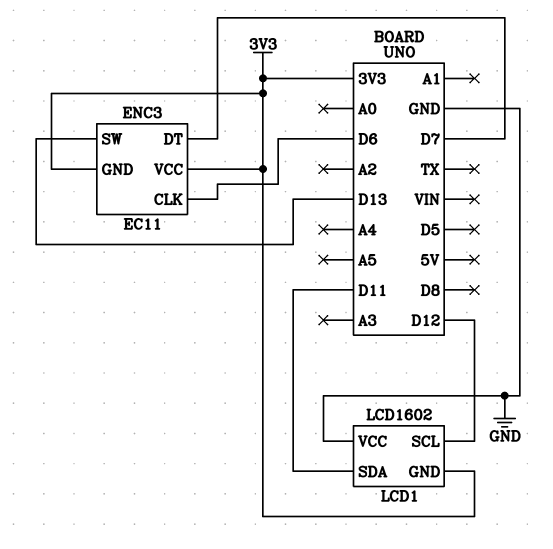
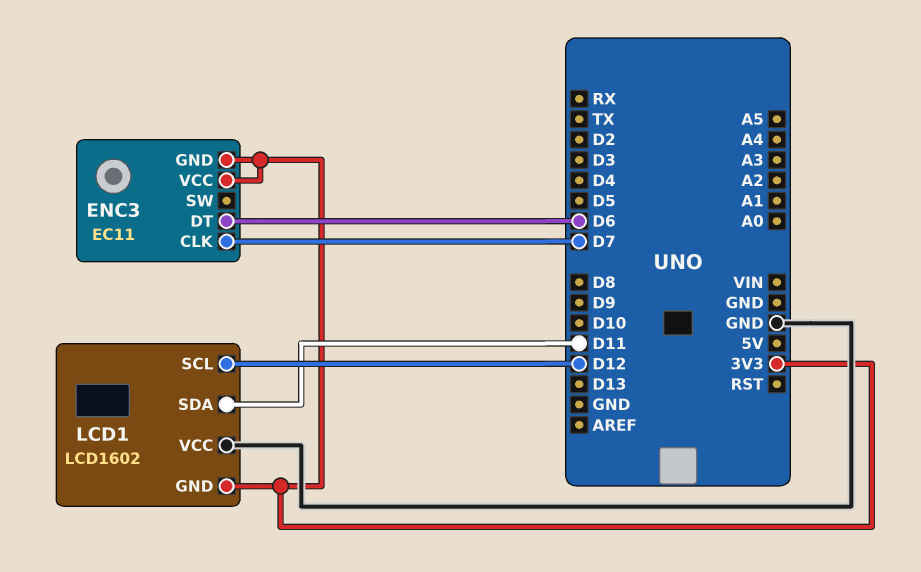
ENC3 pin CLK: D6 -> D7
ENC3 pin DT: D7 -> D6
ENC3 pin SW: D13 -> none

